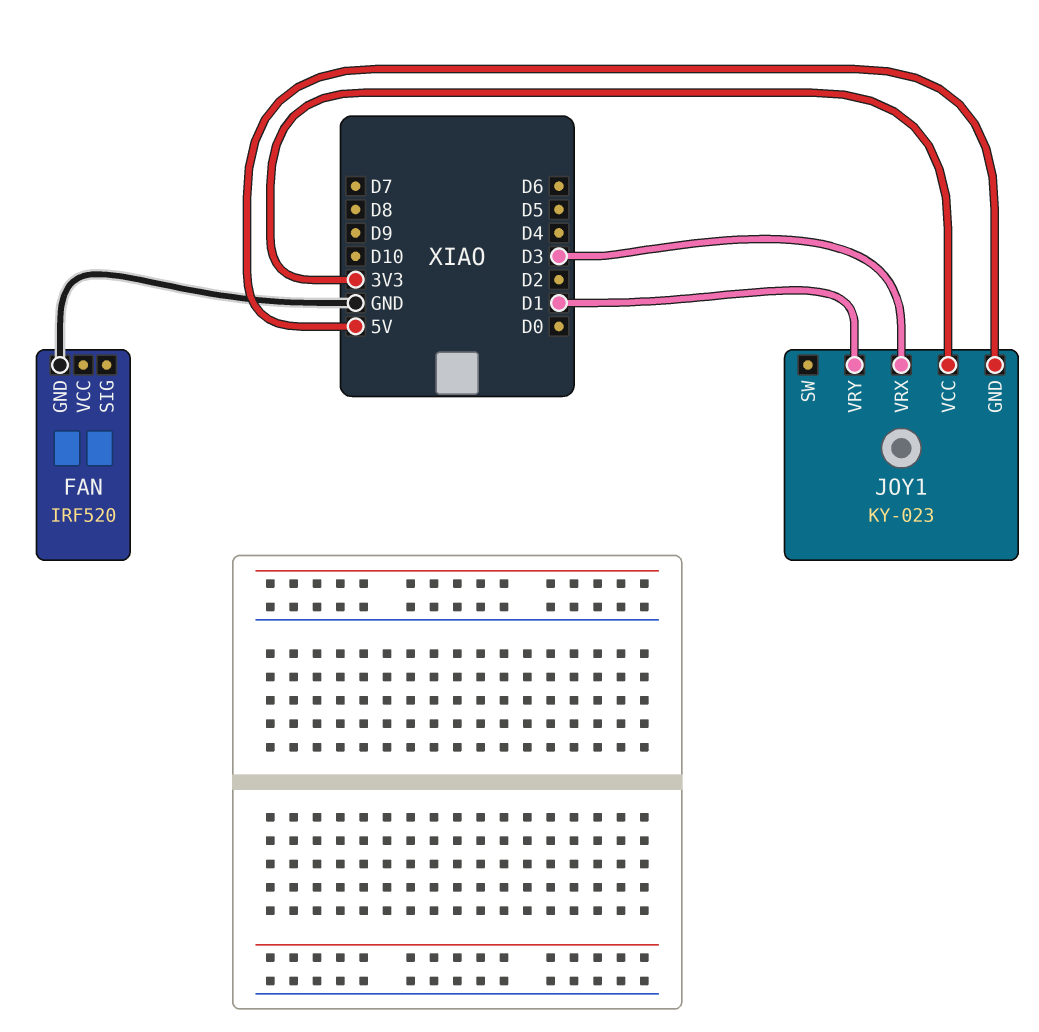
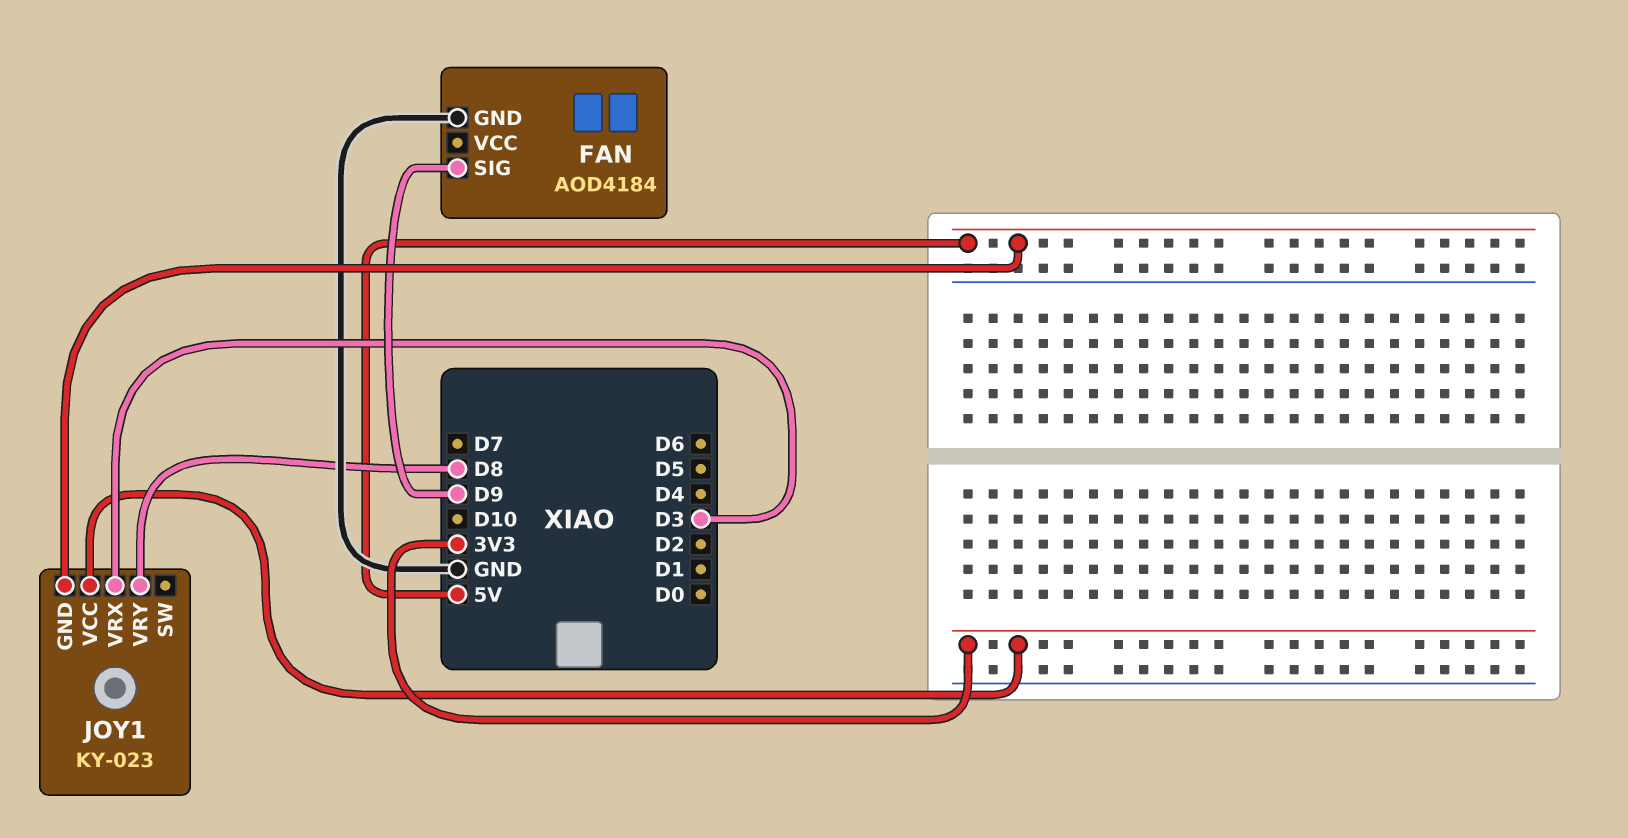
FAN: IRF520 -> AOD4184
FAN pin SIG: none -> D9
JOY1 pin VRY: D1 -> D8

